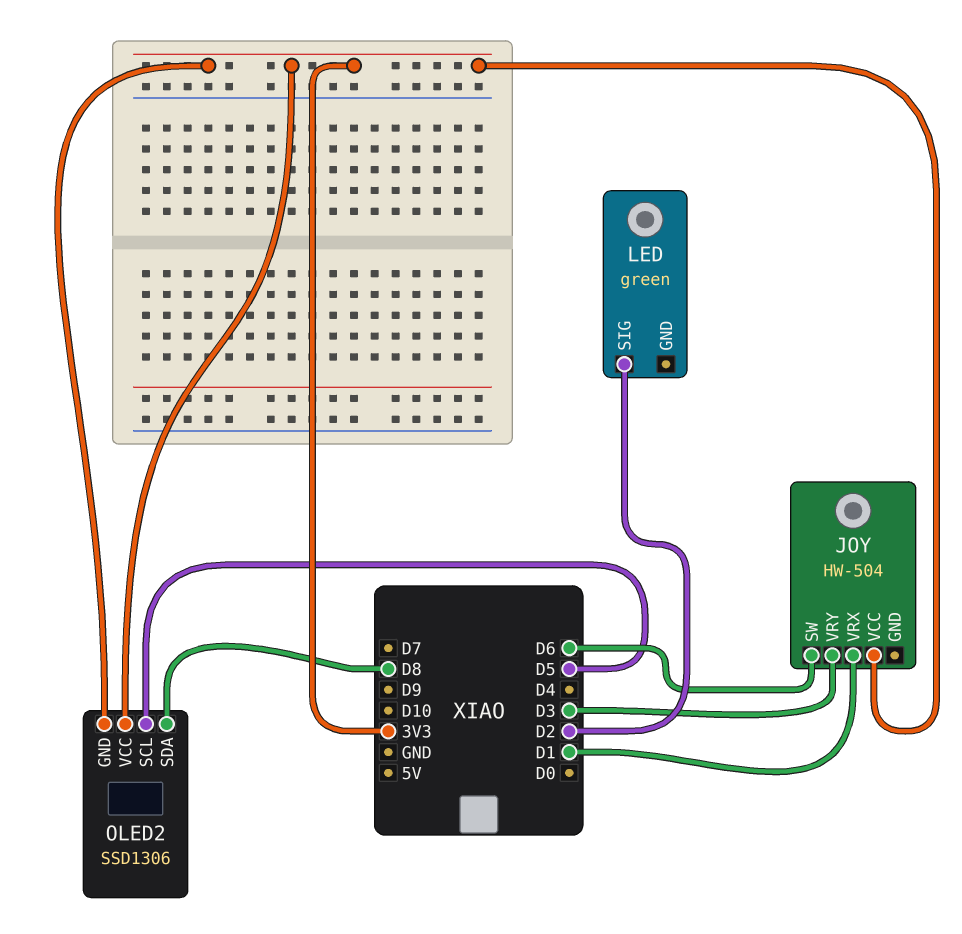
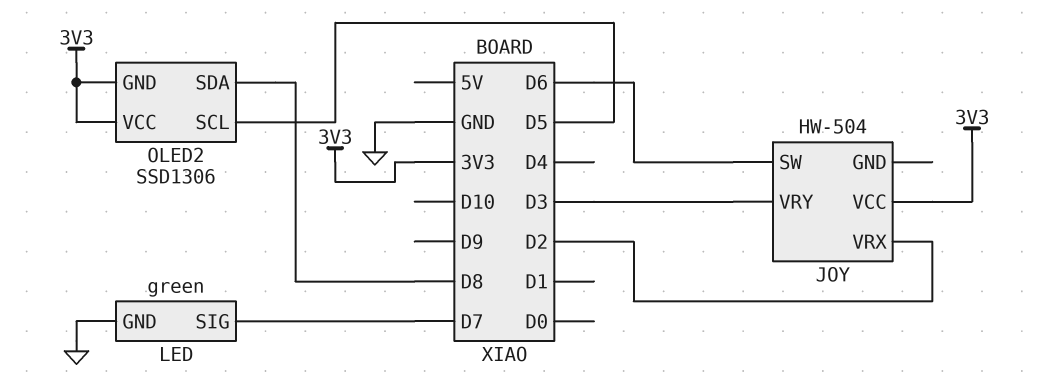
JOY pin VRX: D1 -> D2
LED pin GND: none -> GND
LED pin SIG: D2 -> D7

